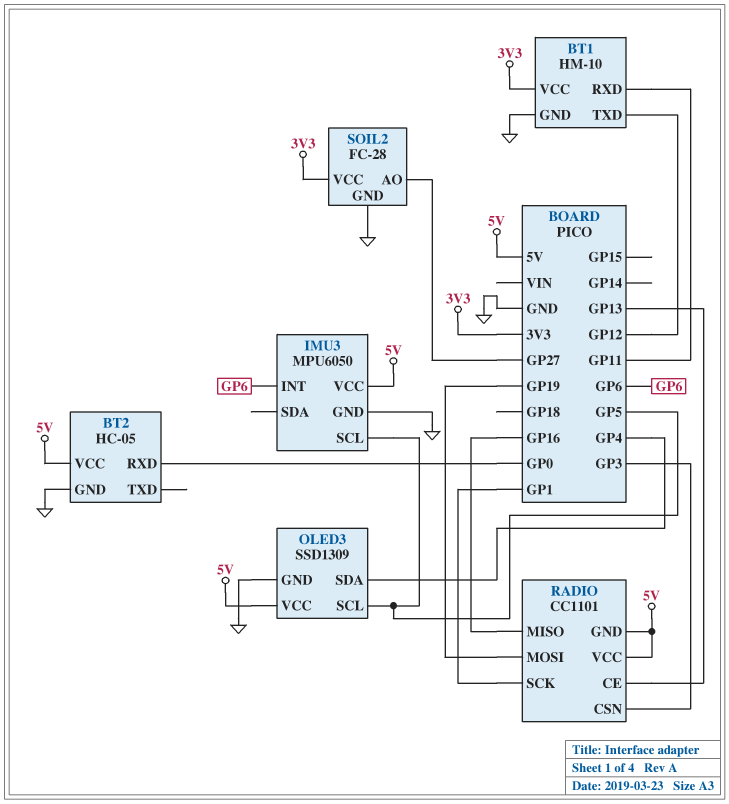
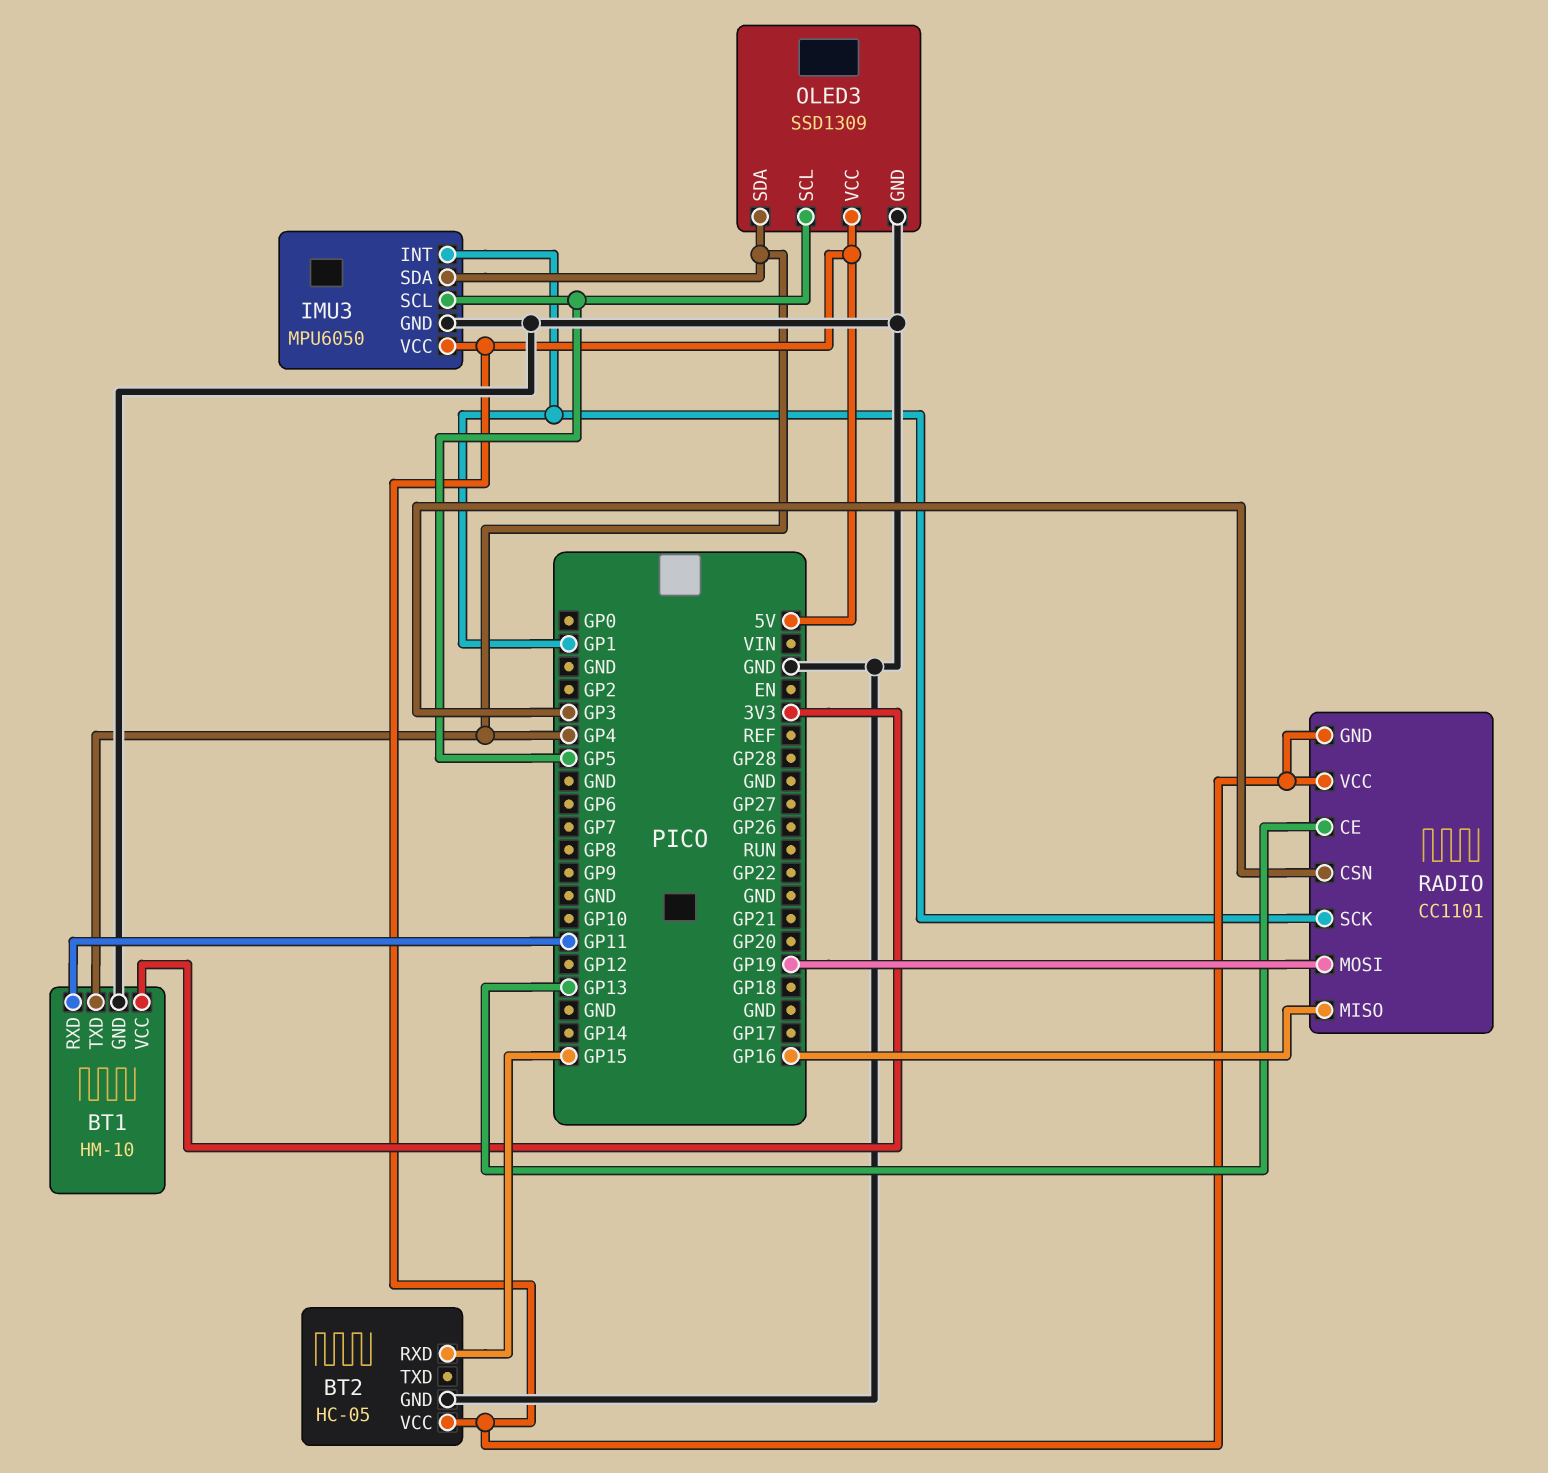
BT1 pin TXD: GP12 -> GP4
BT2 pin RXD: GP0 -> GP15
IMU3 pin INT: GP6 -> GP1
IMU3 pin SDA: none -> GP4
SOIL2: FC-28 -> none
SOIL2 pin AO: GP27 -> none
SOIL2 pin GND: GND -> none
SOIL2 pin VCC: 3V3 -> none

